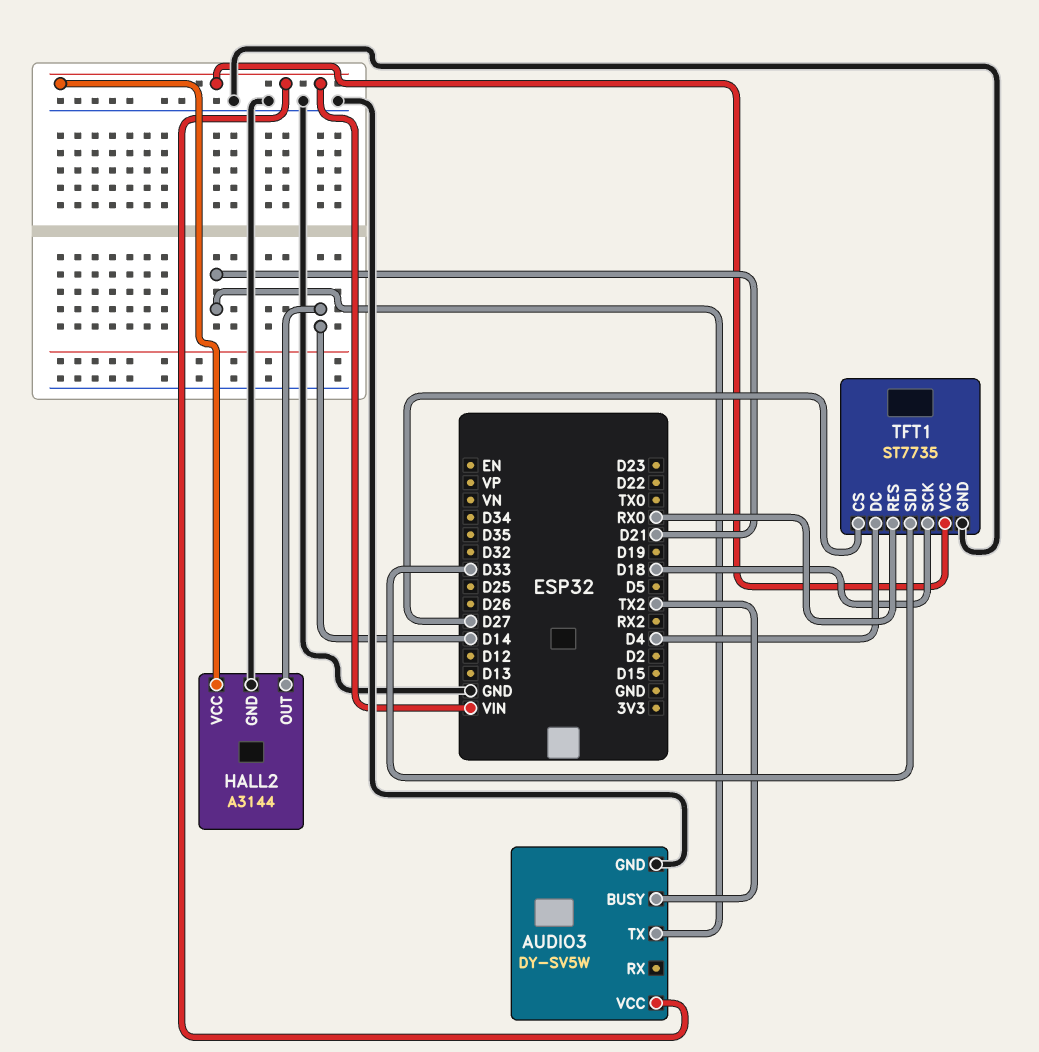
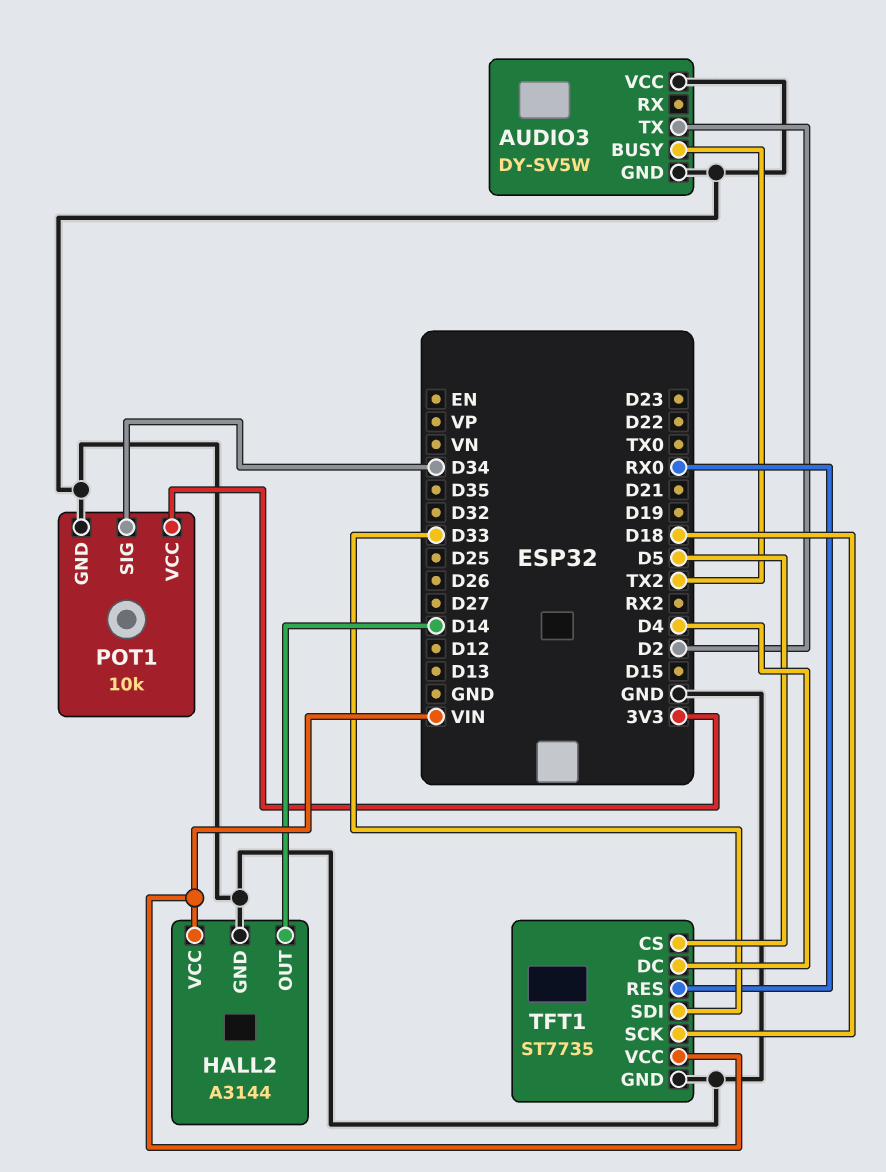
AUDIO3 pin TX: D21 -> D2
AUDIO3 pin VCC: VIN -> GND
POT1: none -> 10k
POT1 pin GND: none -> GND
POT1 pin SIG: none -> D34
POT1 pin VCC: none -> 3V3
TFT1 pin CS: D27 -> D5

